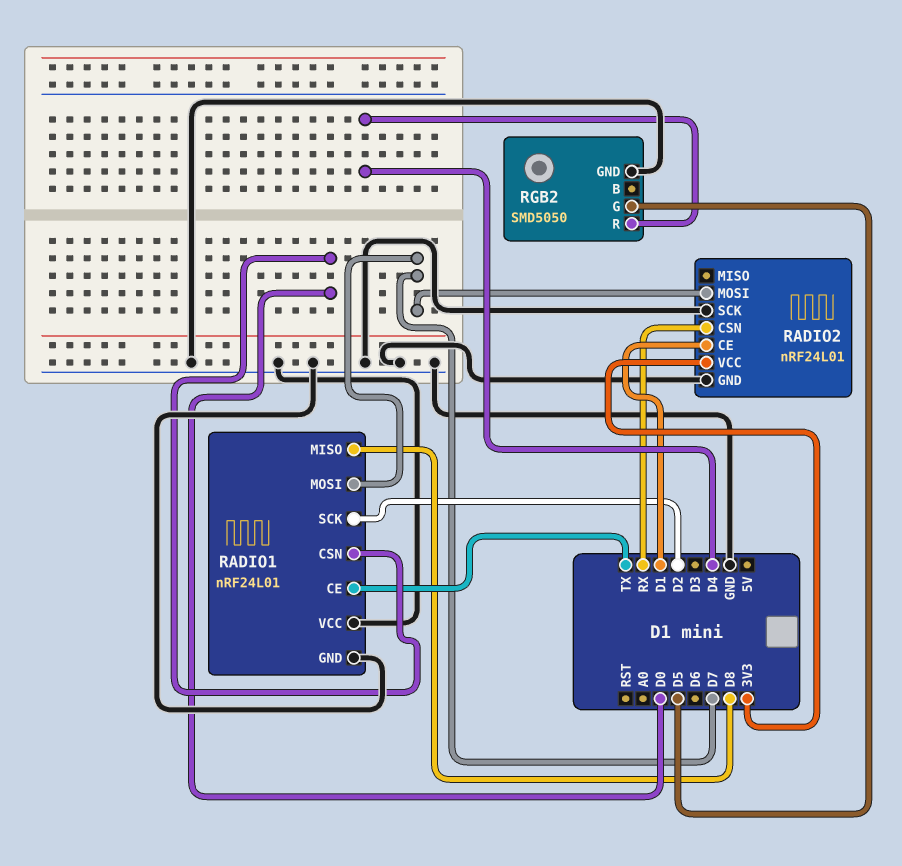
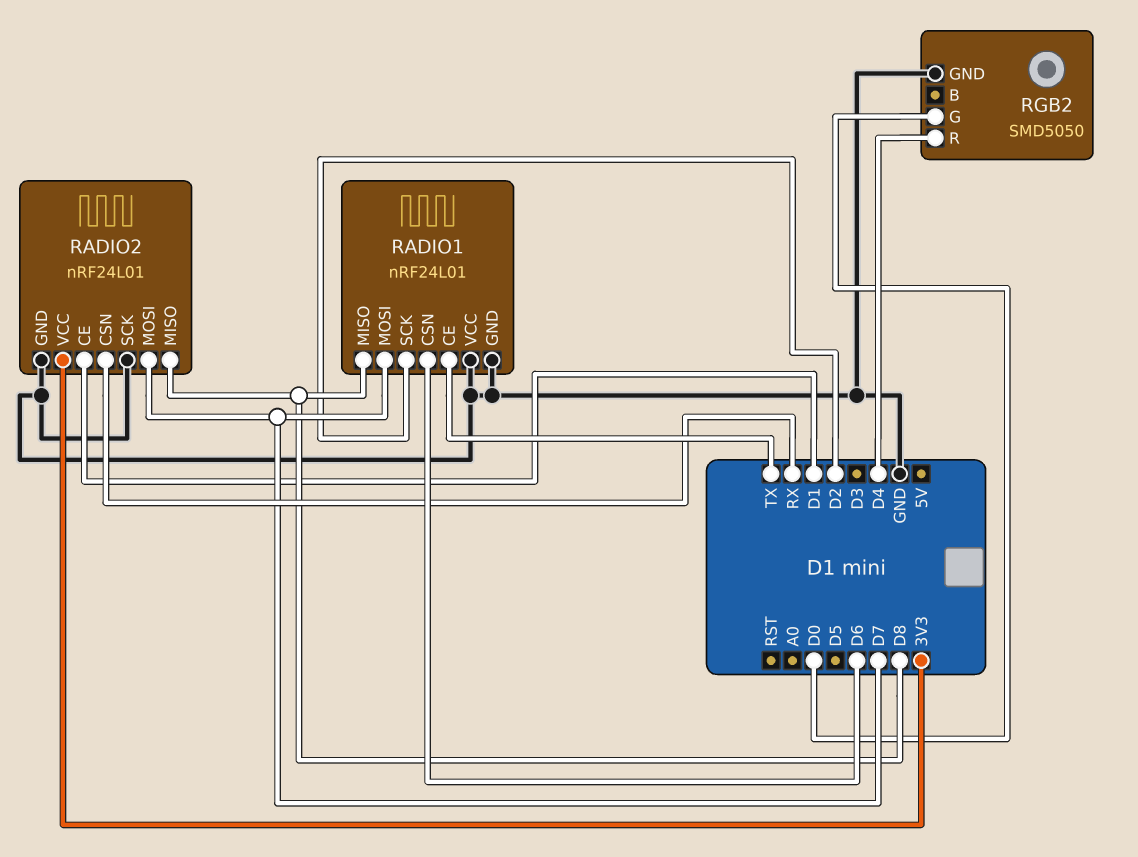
RADIO1 pin CSN: D0 -> D6
RADIO2 pin MISO: none -> D8
RGB2 pin G: D5 -> D0

